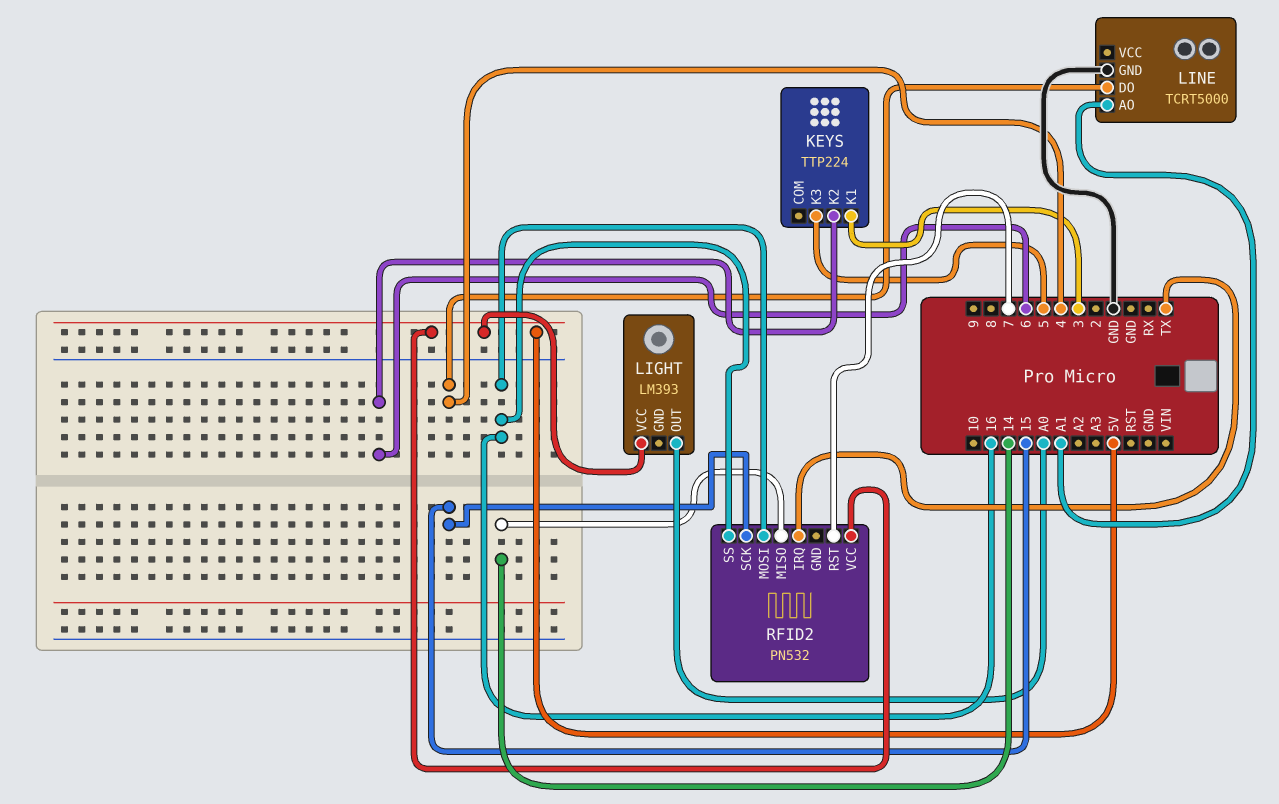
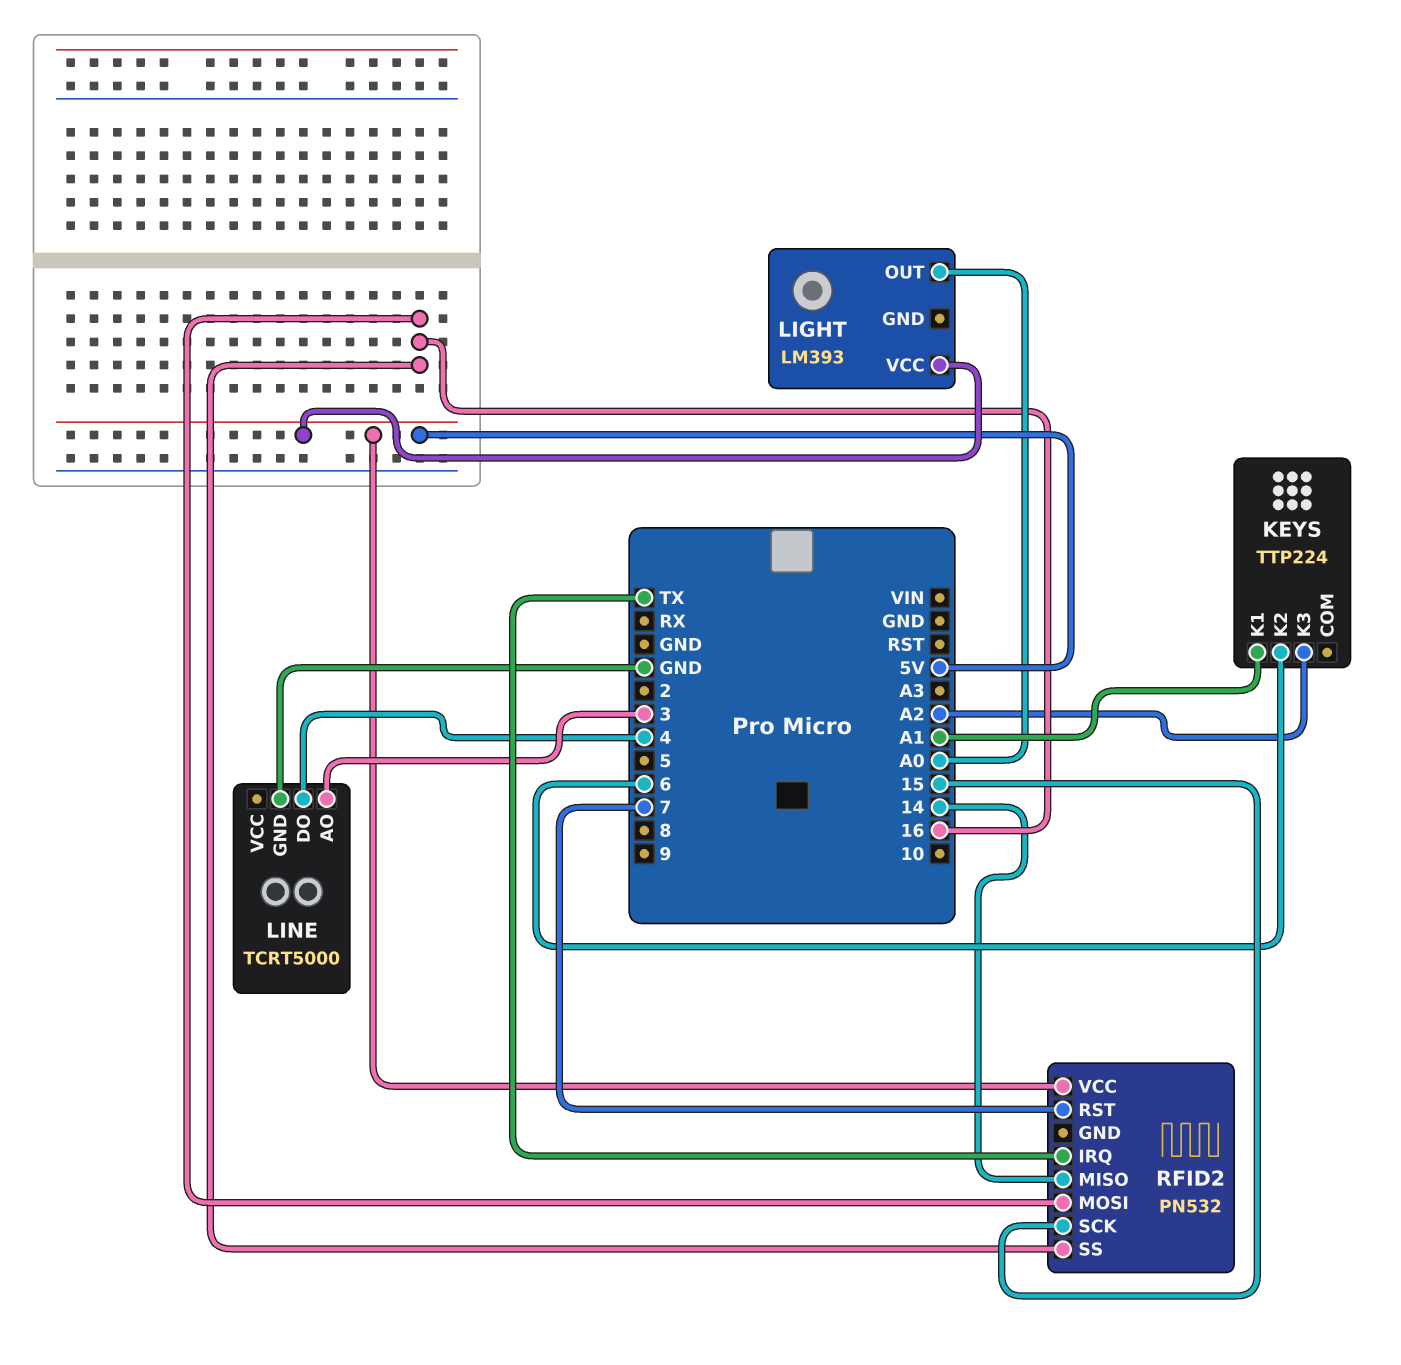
KEYS pin K1: 3 -> A1
KEYS pin K3: 5 -> A2
LINE pin AO: A1 -> 3

